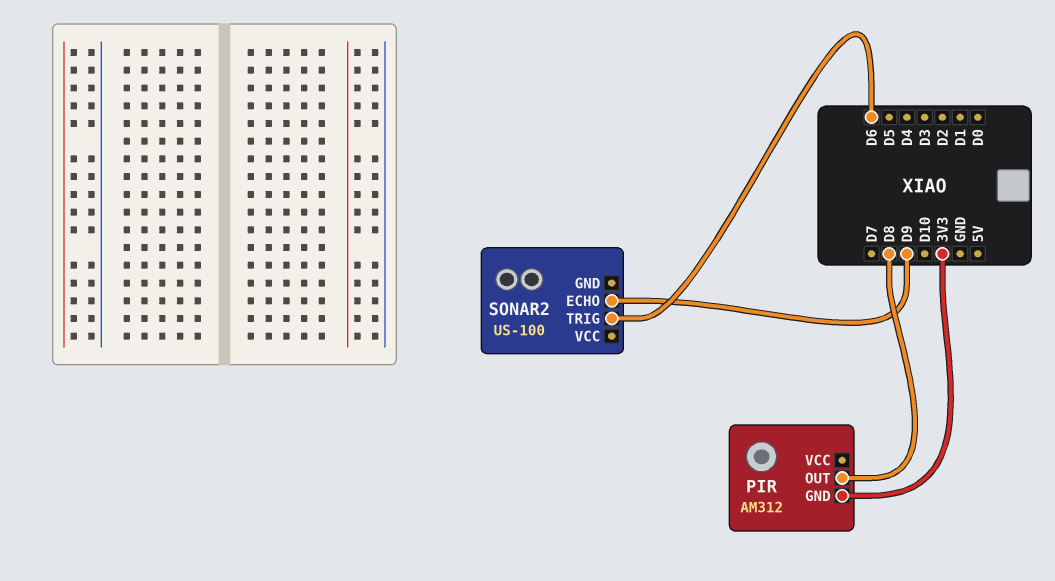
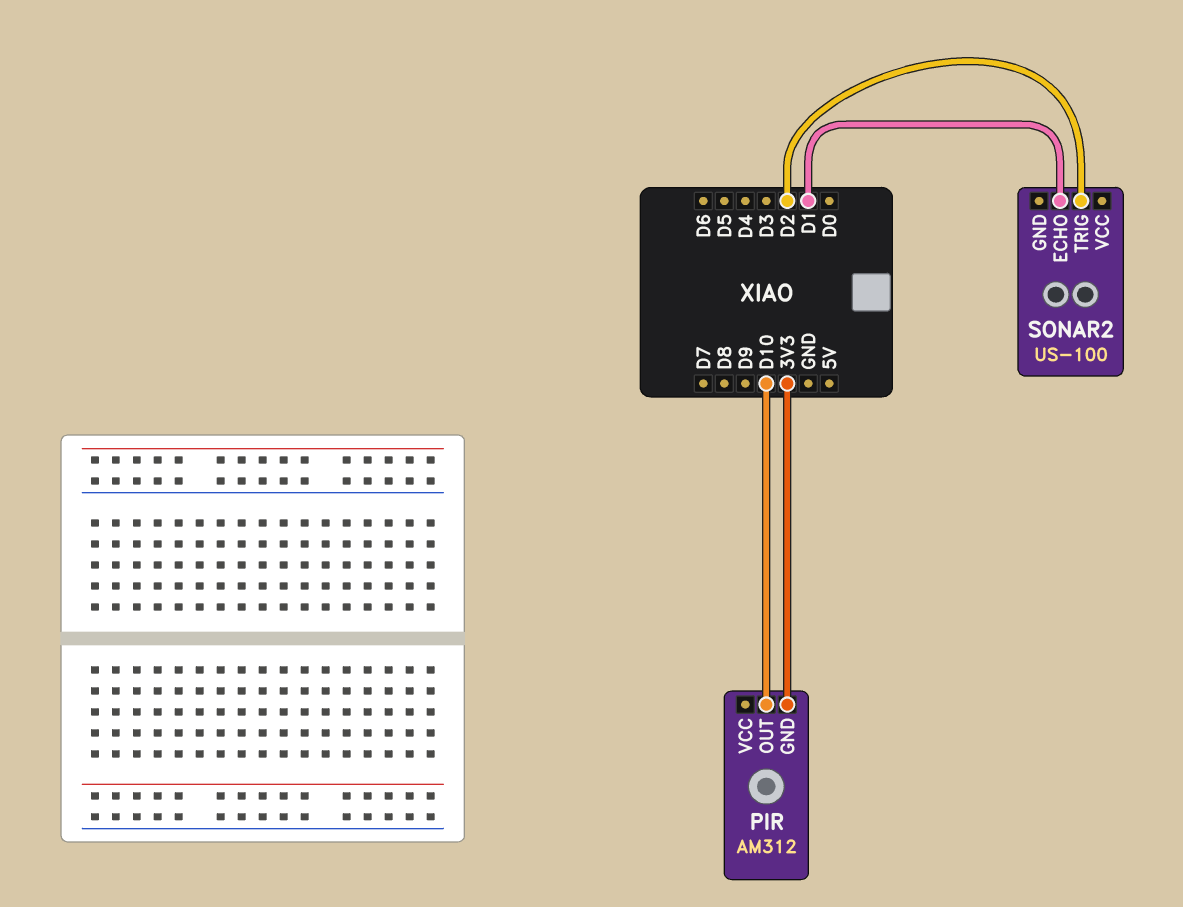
PIR pin OUT: D8 -> D10
SONAR2 pin ECHO: D9 -> D1
SONAR2 pin TRIG: D6 -> D2

